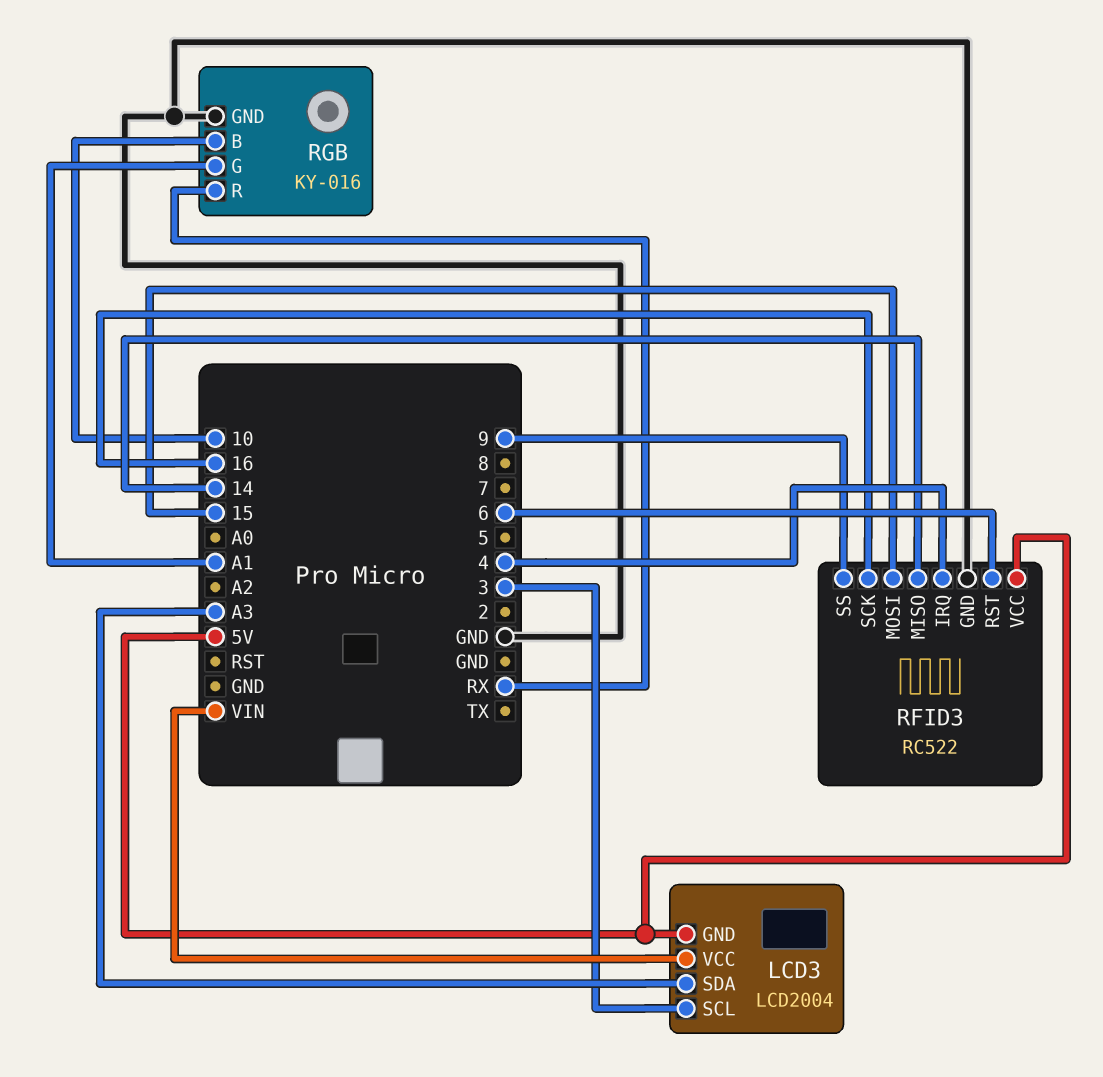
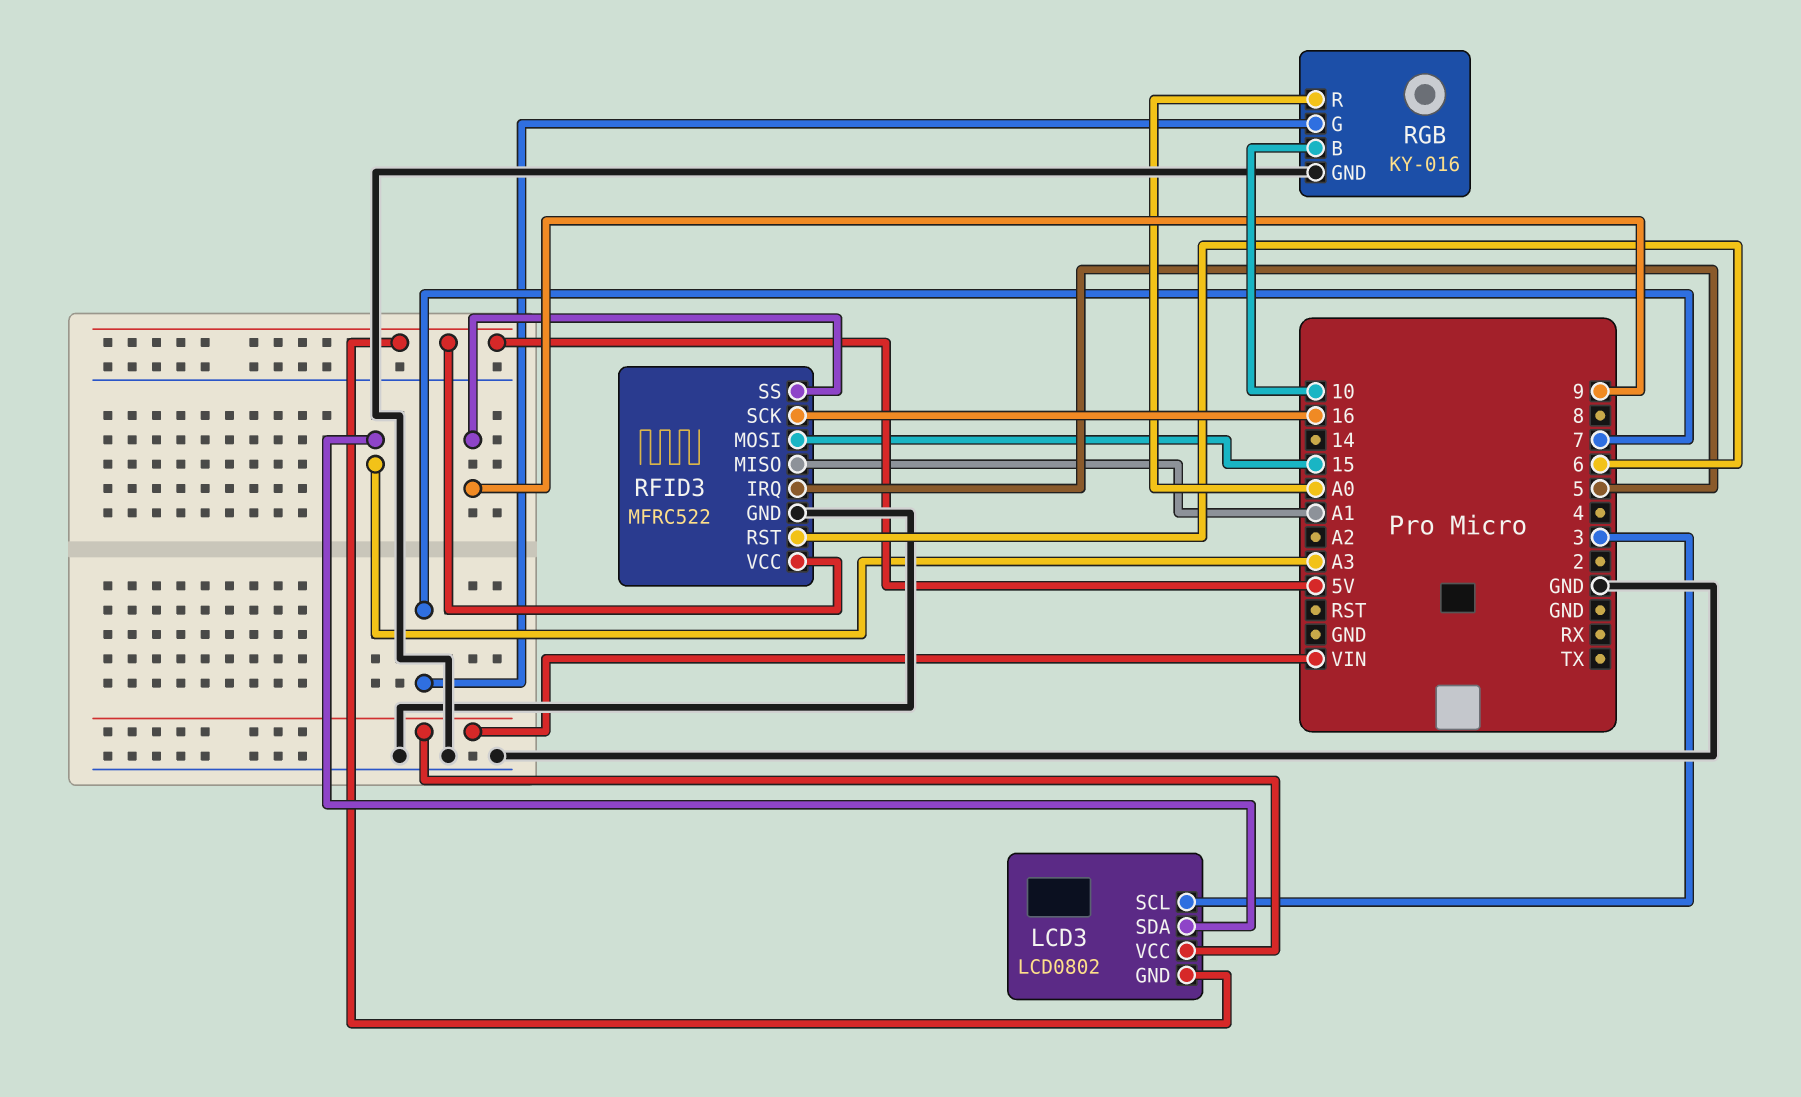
LCD3: LCD2004 -> LCD0802
RFID3: RC522 -> MFRC522
RFID3 pin IRQ: 4 -> 5
RFID3 pin MISO: 14 -> A1
RGB pin G: A1 -> 7
RGB pin R: RX -> A0

